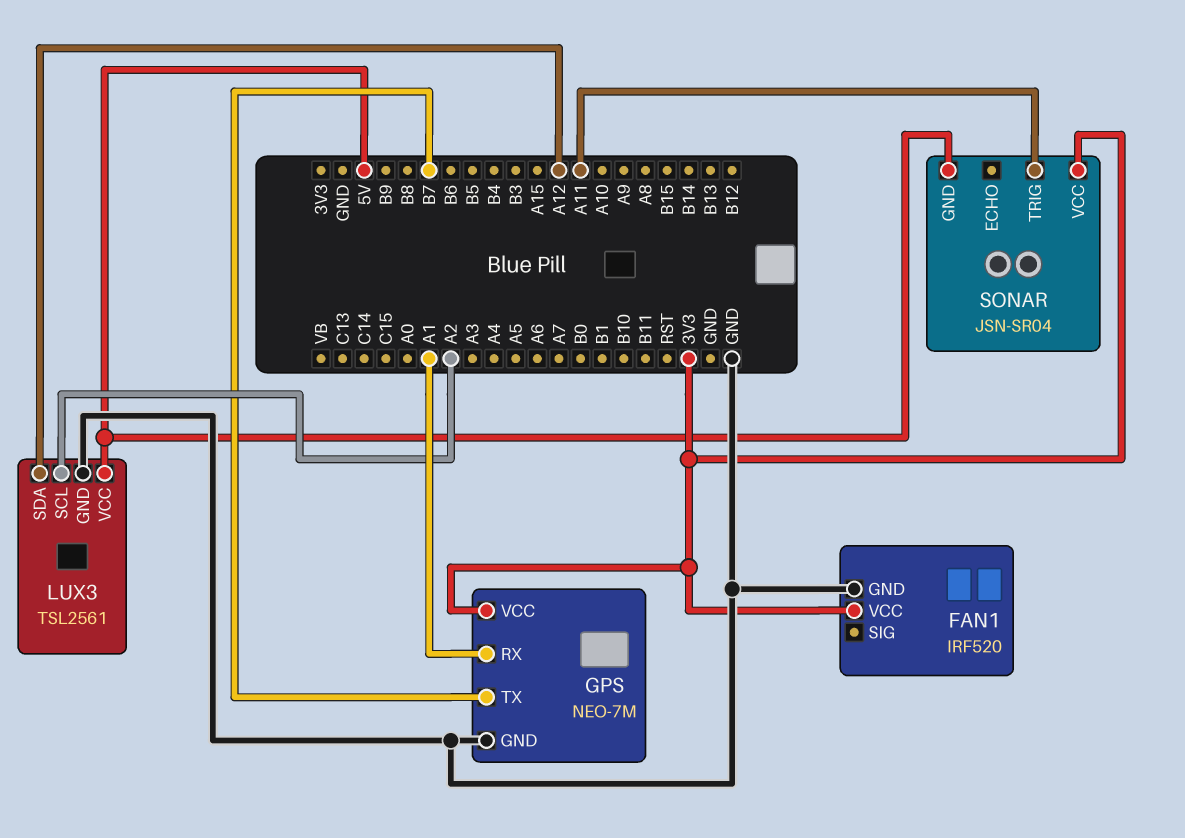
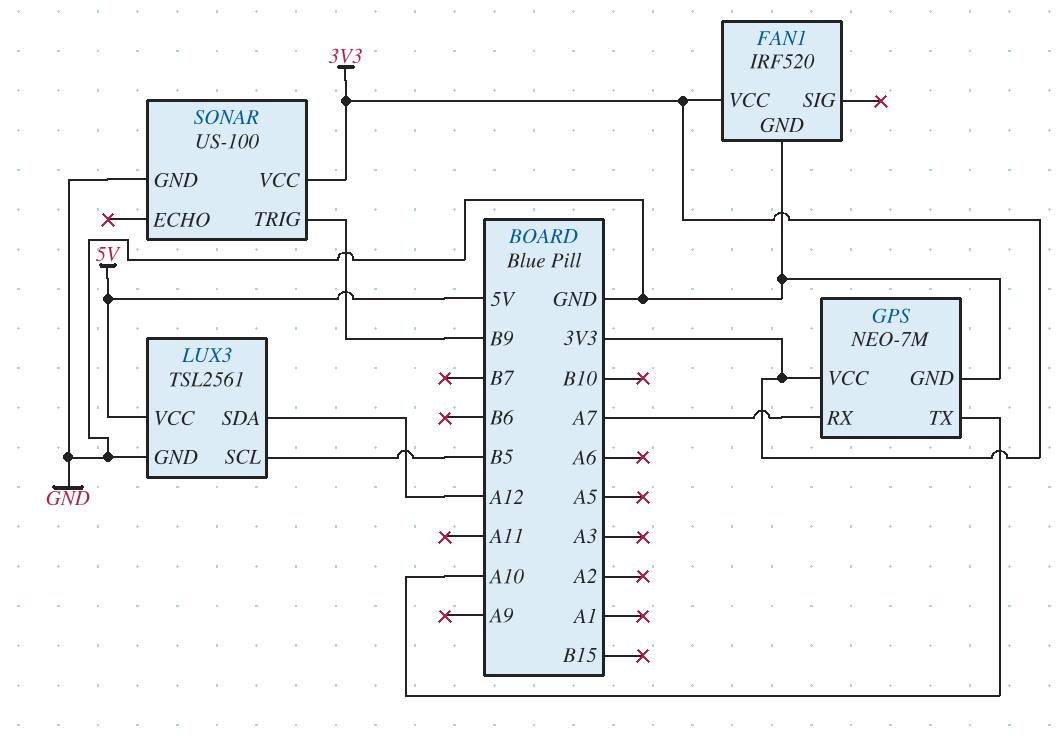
GPS pin RX: A1 -> A7
GPS pin TX: B7 -> A10
LUX3 pin SCL: A2 -> B5
SONAR: JSN-SR04 -> US-100
SONAR pin GND: 5V -> GND
SONAR pin TRIG: A11 -> B9

